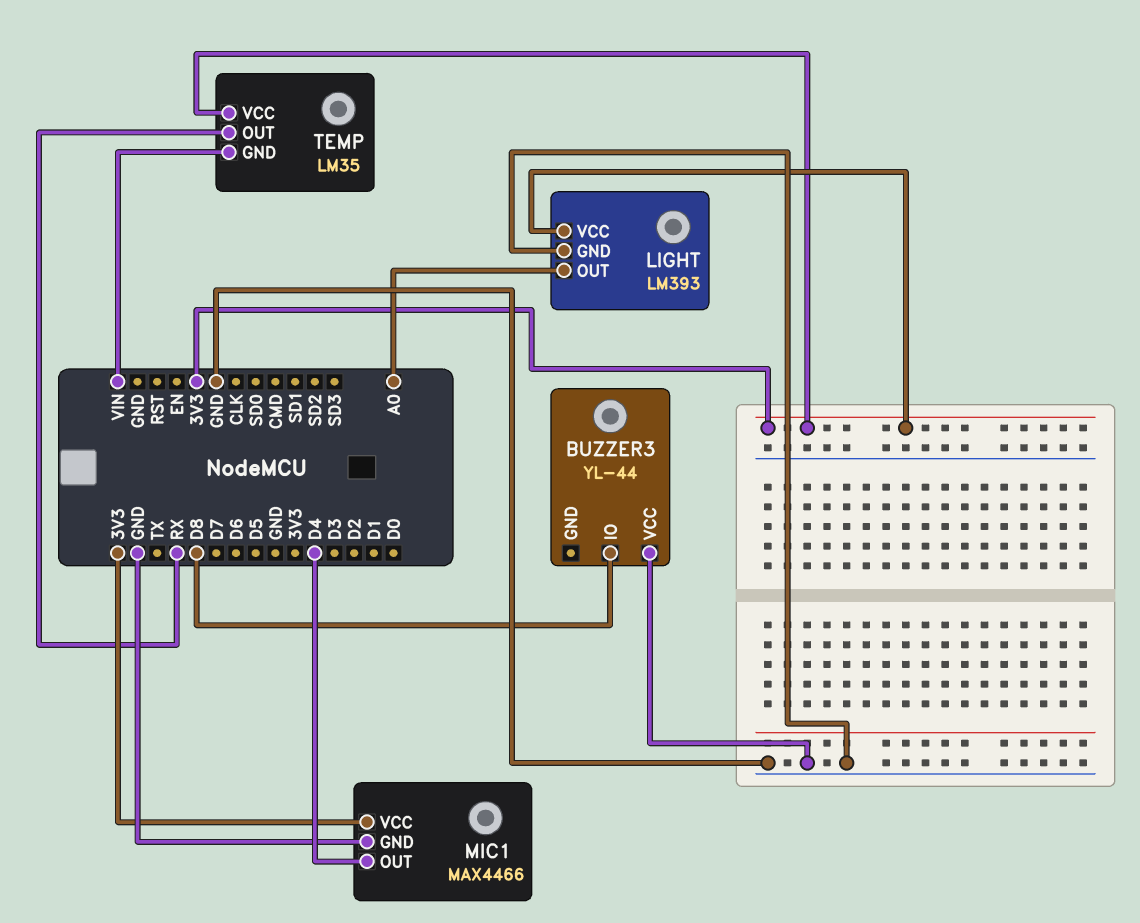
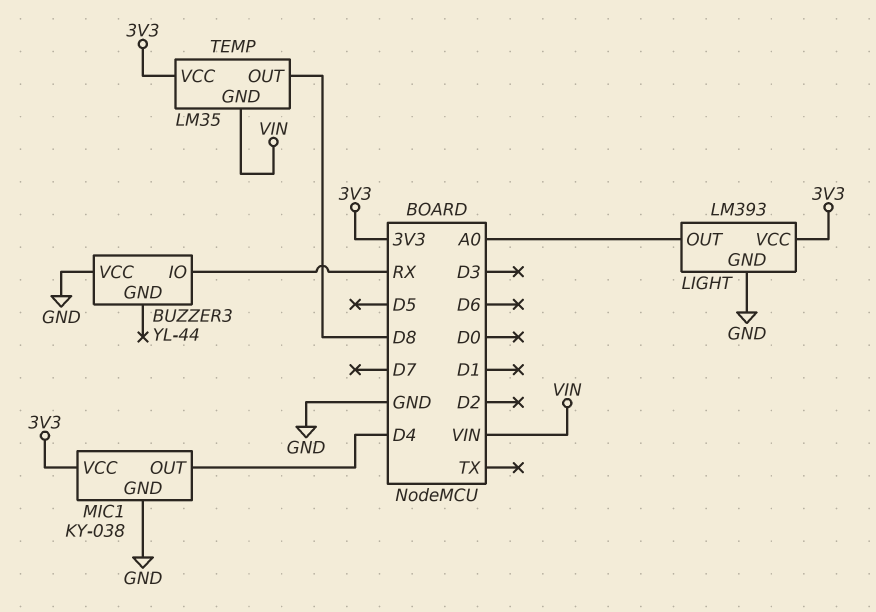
BUZZER3 pin IO: D8 -> RX
MIC1: MAX4466 -> KY-038
TEMP pin OUT: RX -> D8

